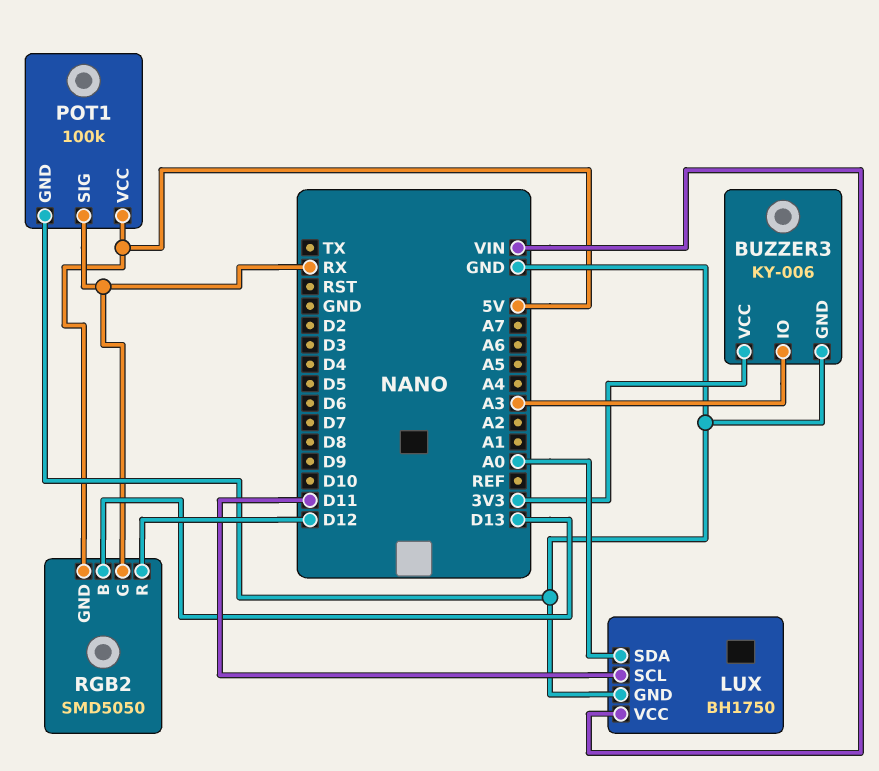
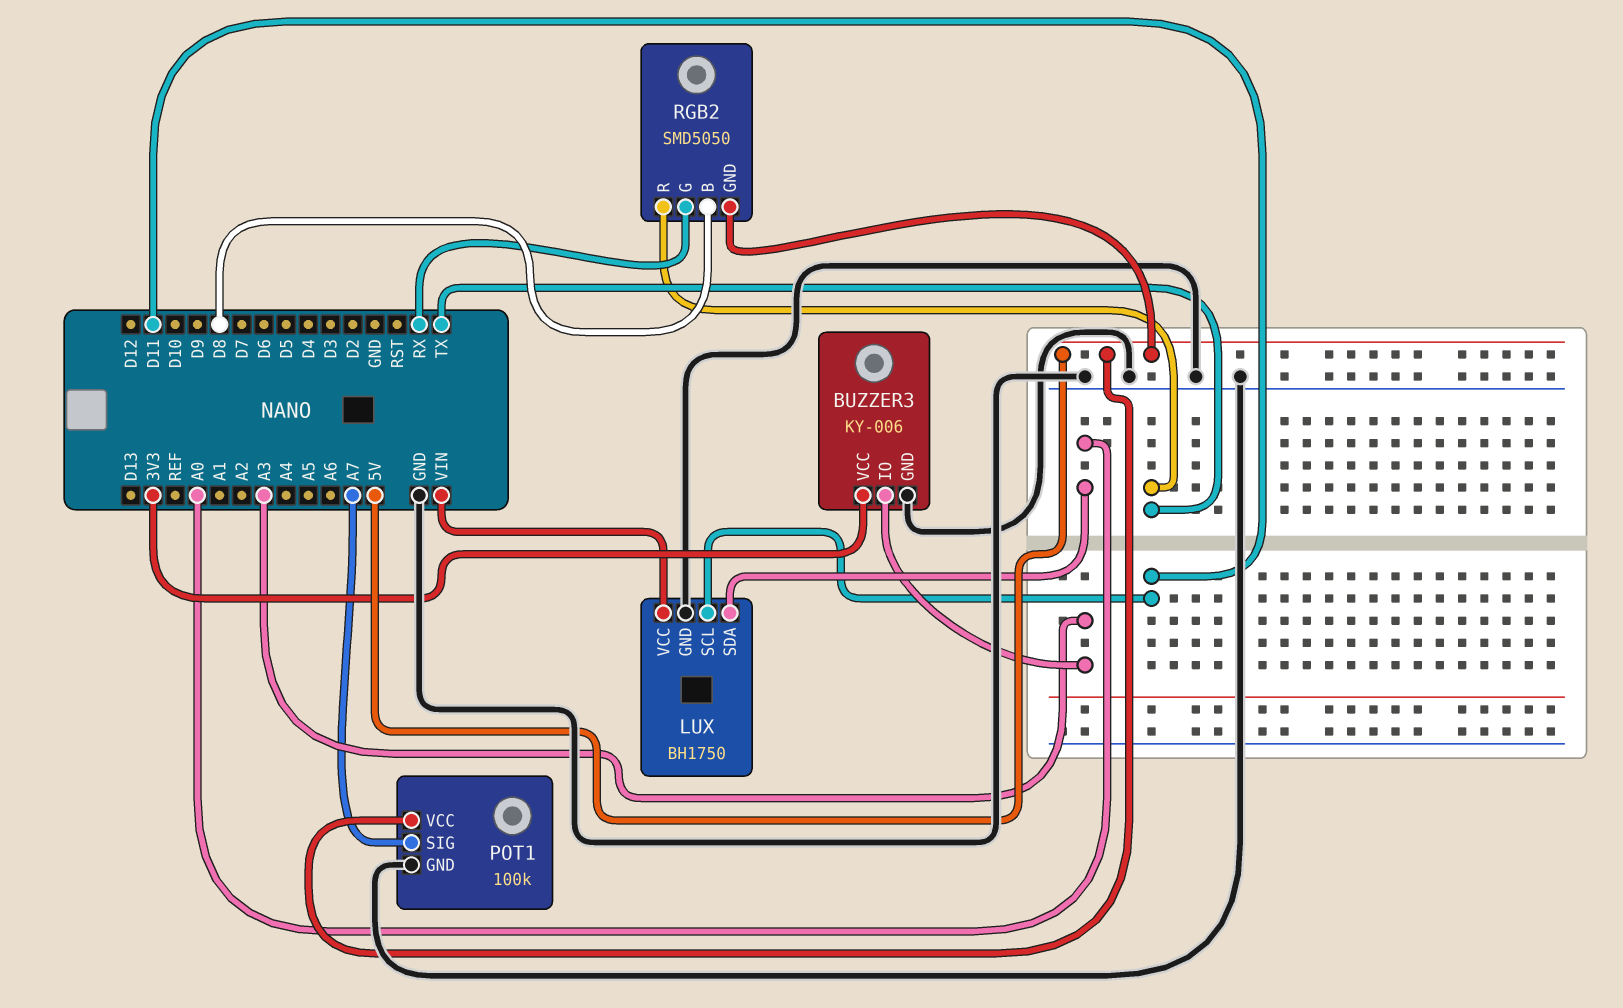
POT1 pin SIG: RX -> A7
RGB2 pin B: D13 -> D8
RGB2 pin R: D12 -> TX

